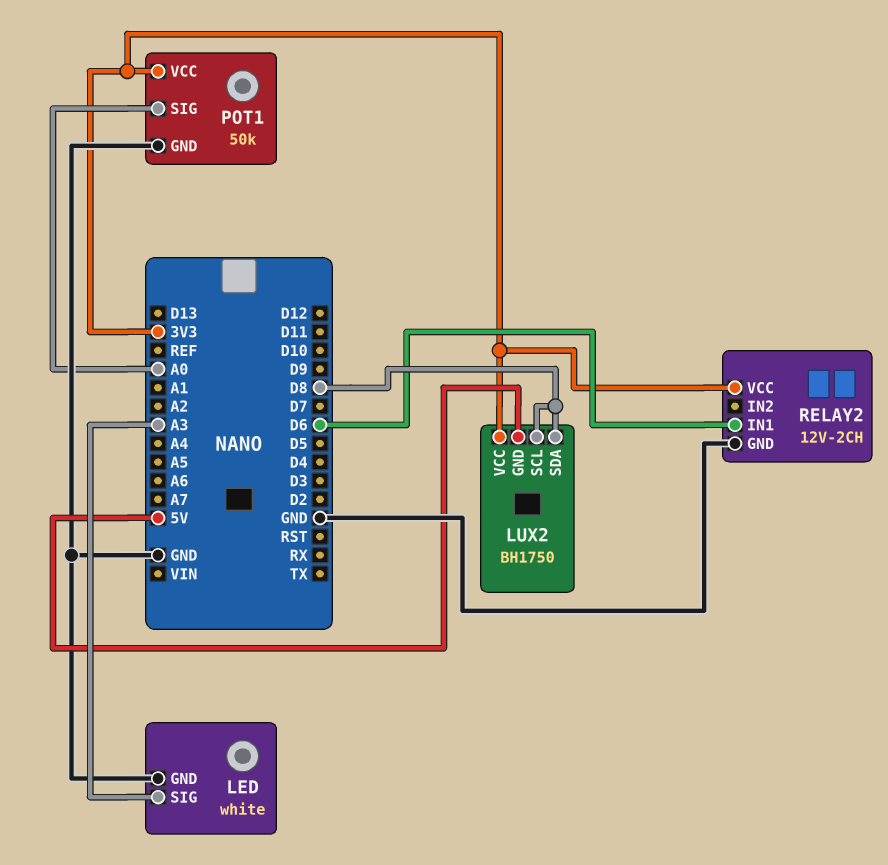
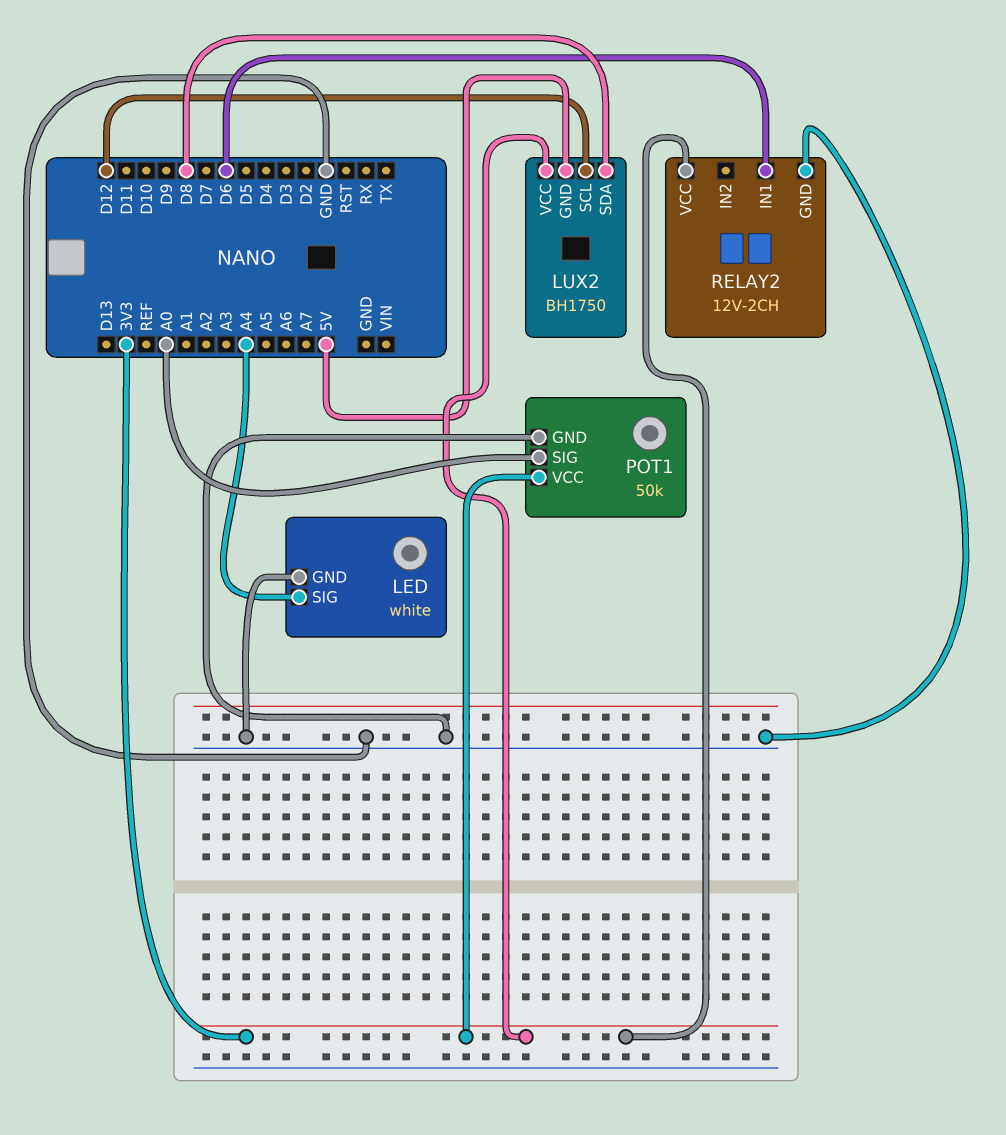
LED pin SIG: A3 -> A4
LUX2 pin SCL: D8 -> D12

